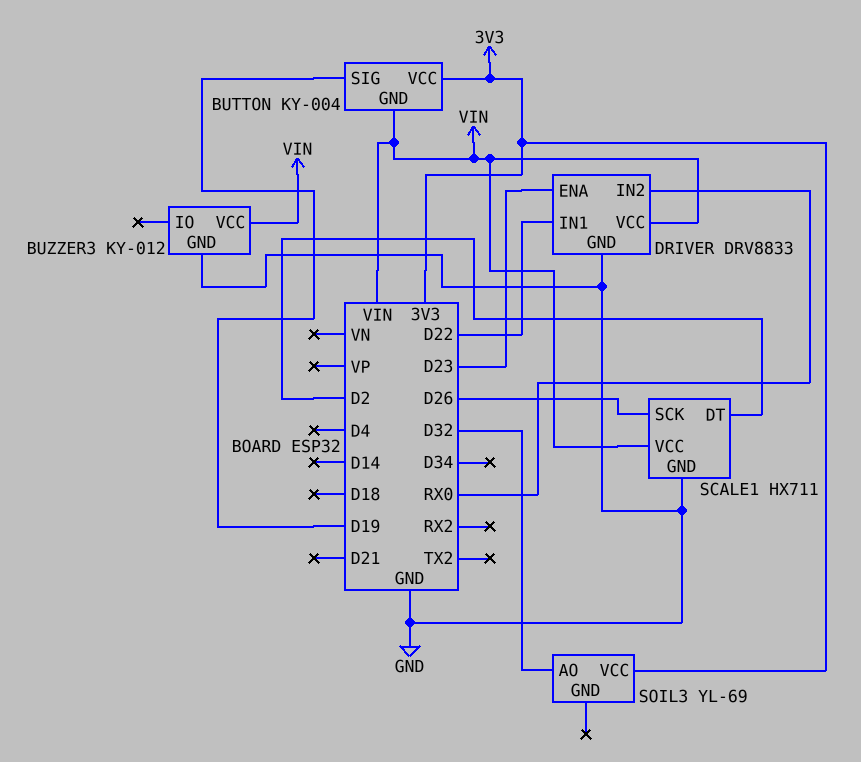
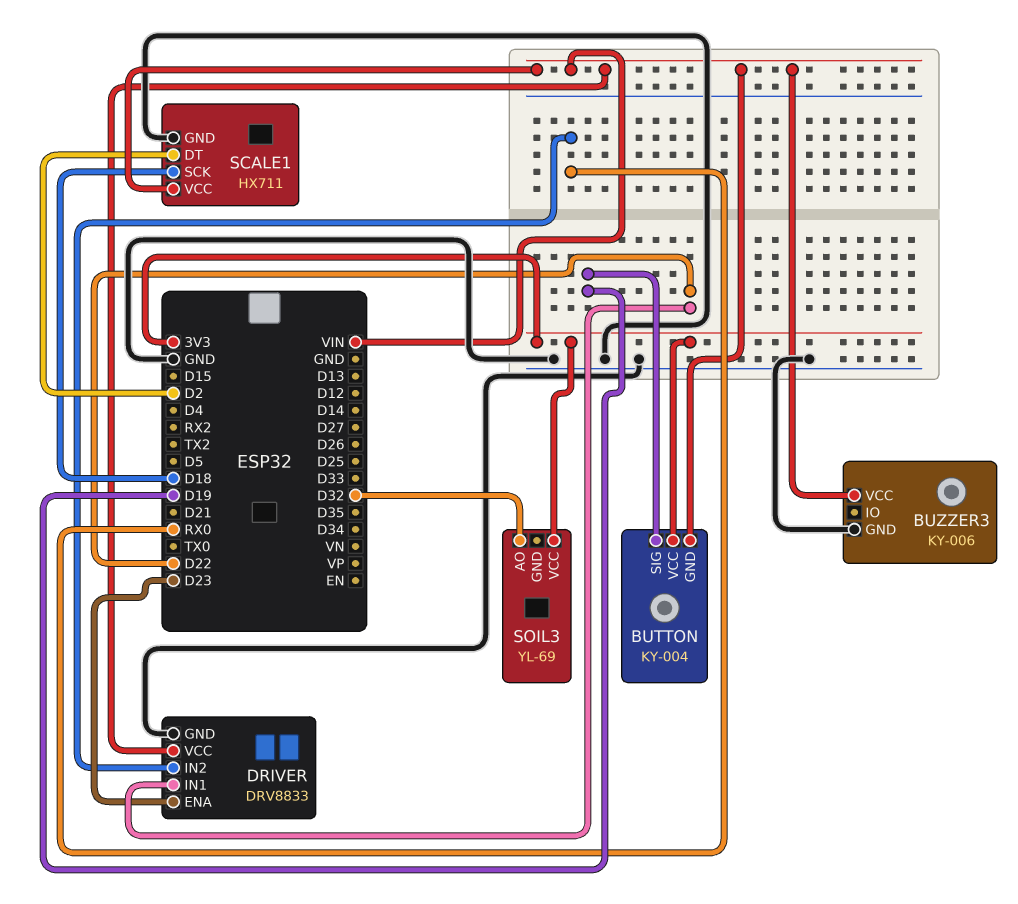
BUZZER3: KY-012 -> KY-006
SCALE1 pin SCK: D26 -> D18

